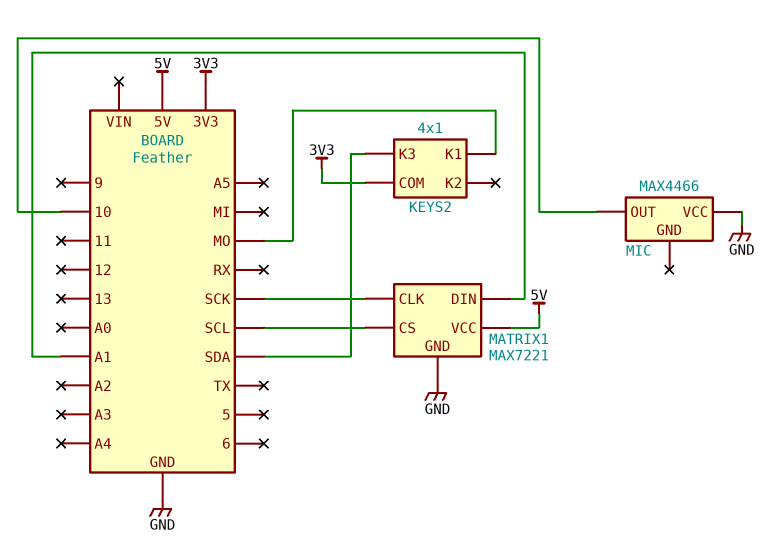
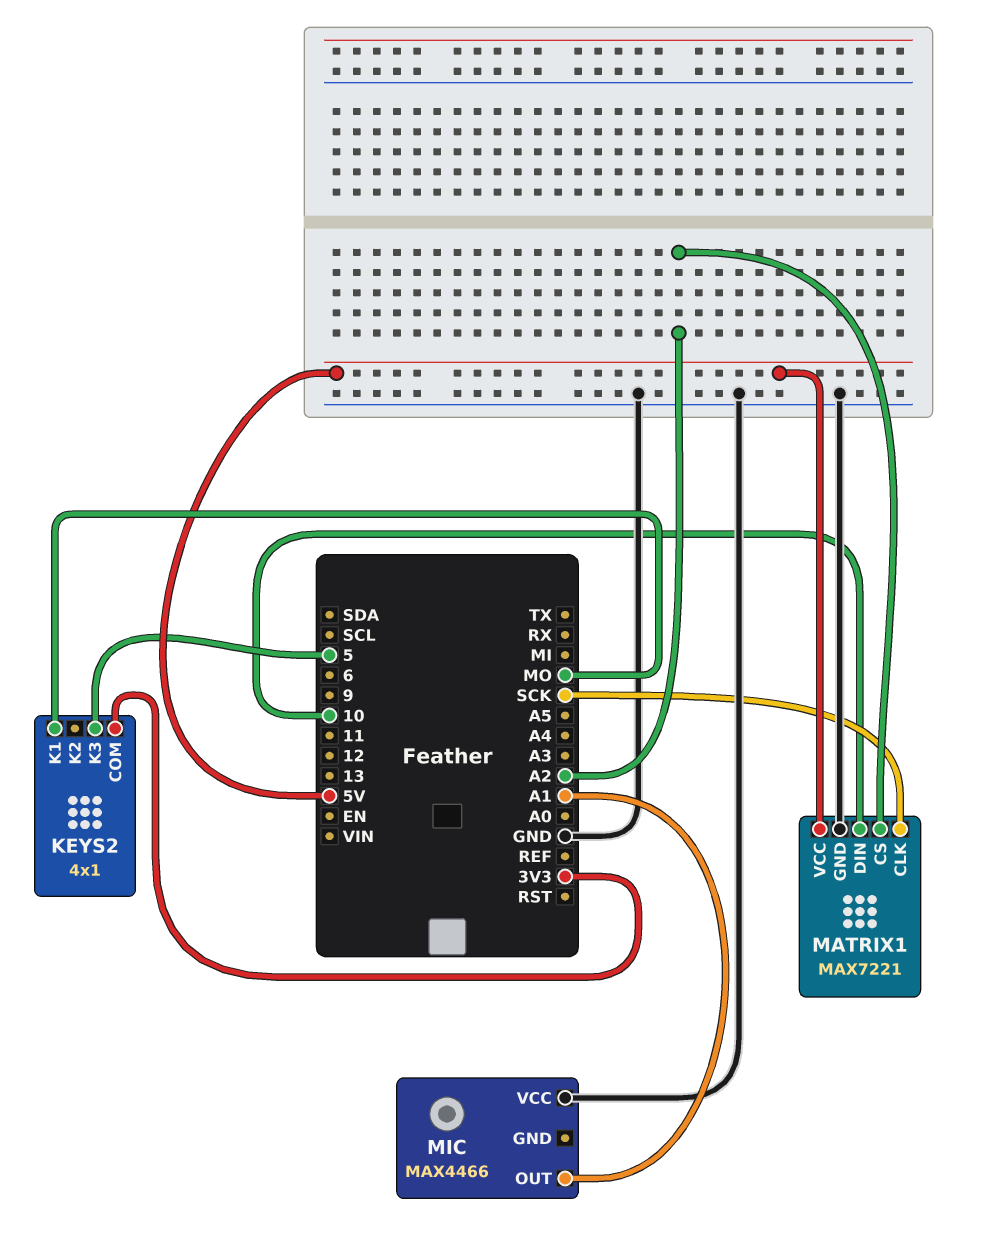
KEYS2 pin K3: SDA -> 5
MATRIX1 pin CS: SCL -> A2
MATRIX1 pin DIN: A1 -> 10
MIC pin OUT: 10 -> A1

